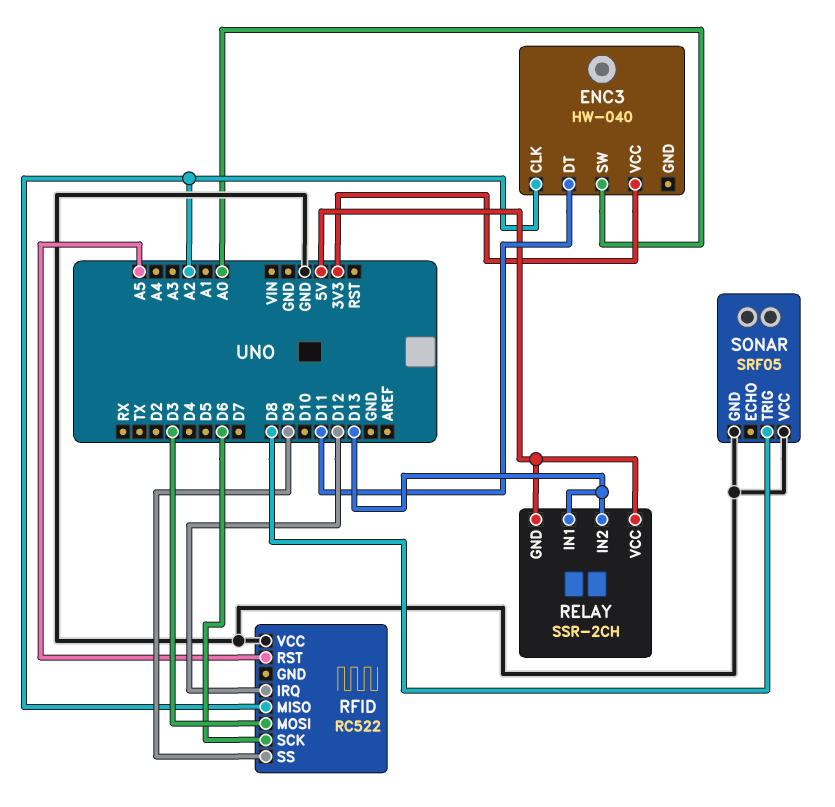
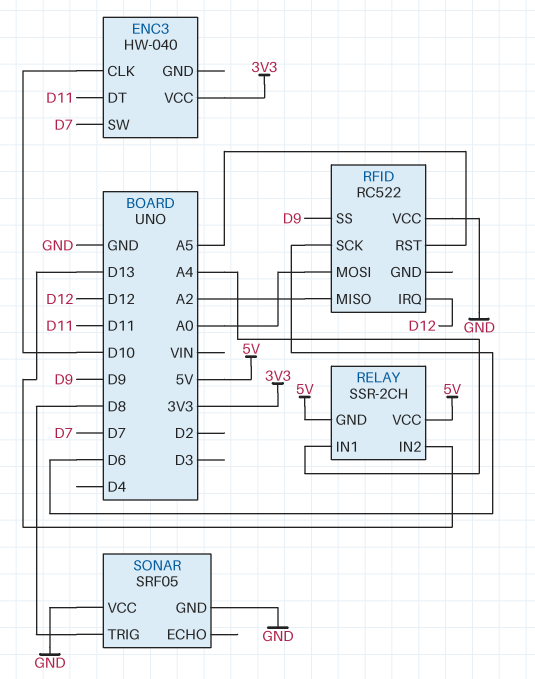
ENC3 pin CLK: A2 -> D10
ENC3 pin SW: A0 -> D7
RELAY pin IN1: D13 -> A4
RFID pin MOSI: D3 -> A0

